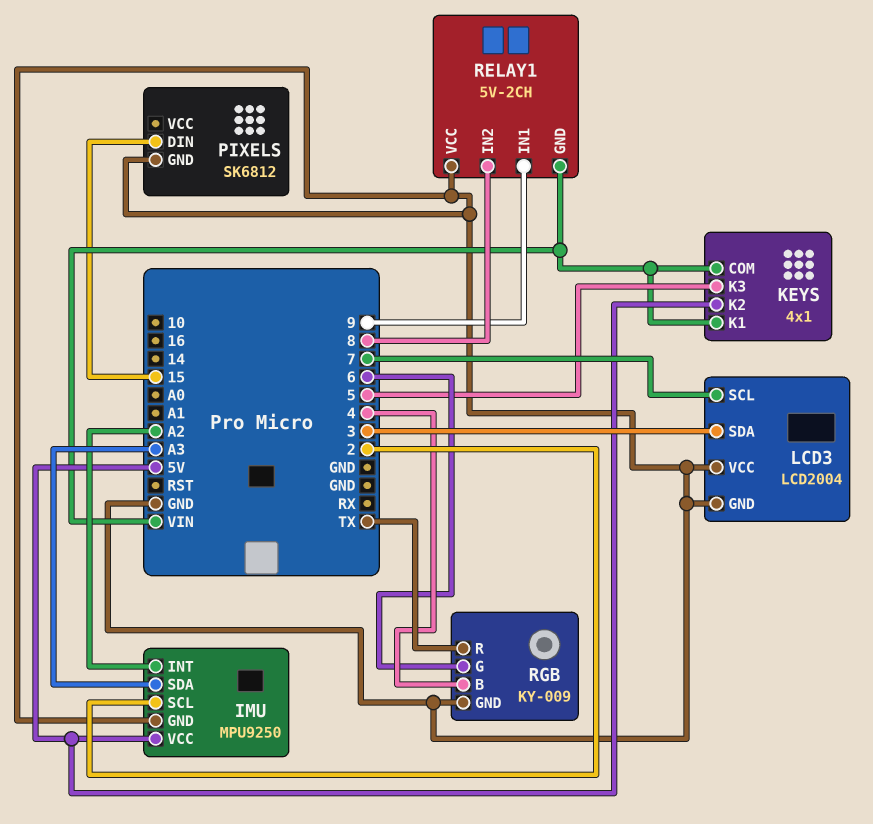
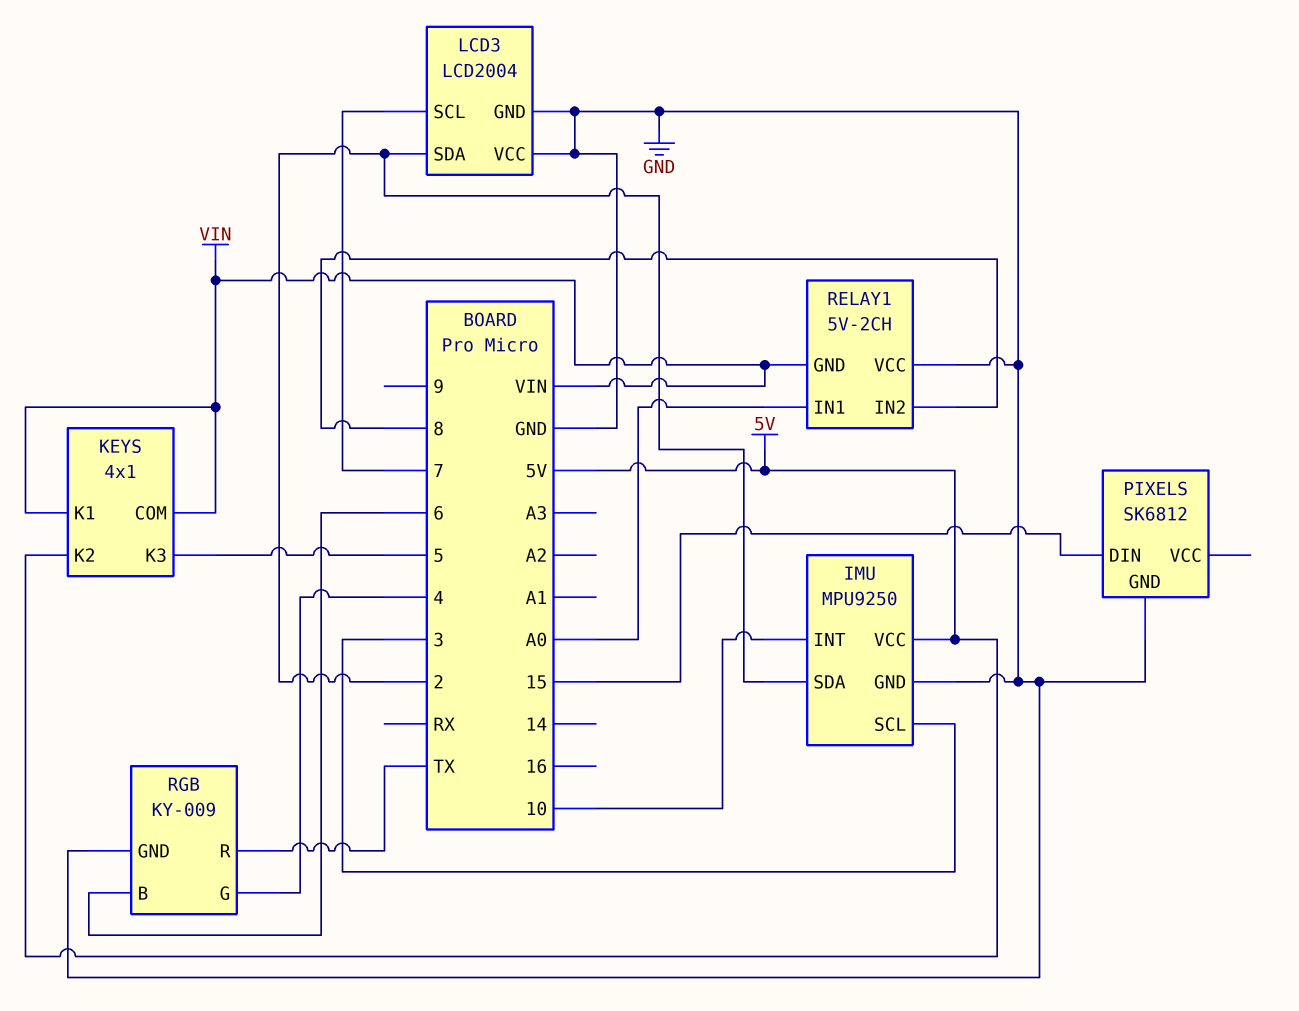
IMU pin INT: A2 -> 10
IMU pin SCL: 2 -> 3
IMU pin SDA: A3 -> 2
LCD3 pin SDA: 3 -> 2
RELAY1 pin IN1: 9 -> A0
RGB pin B: 4 -> 6
RGB pin G: 6 -> 4

